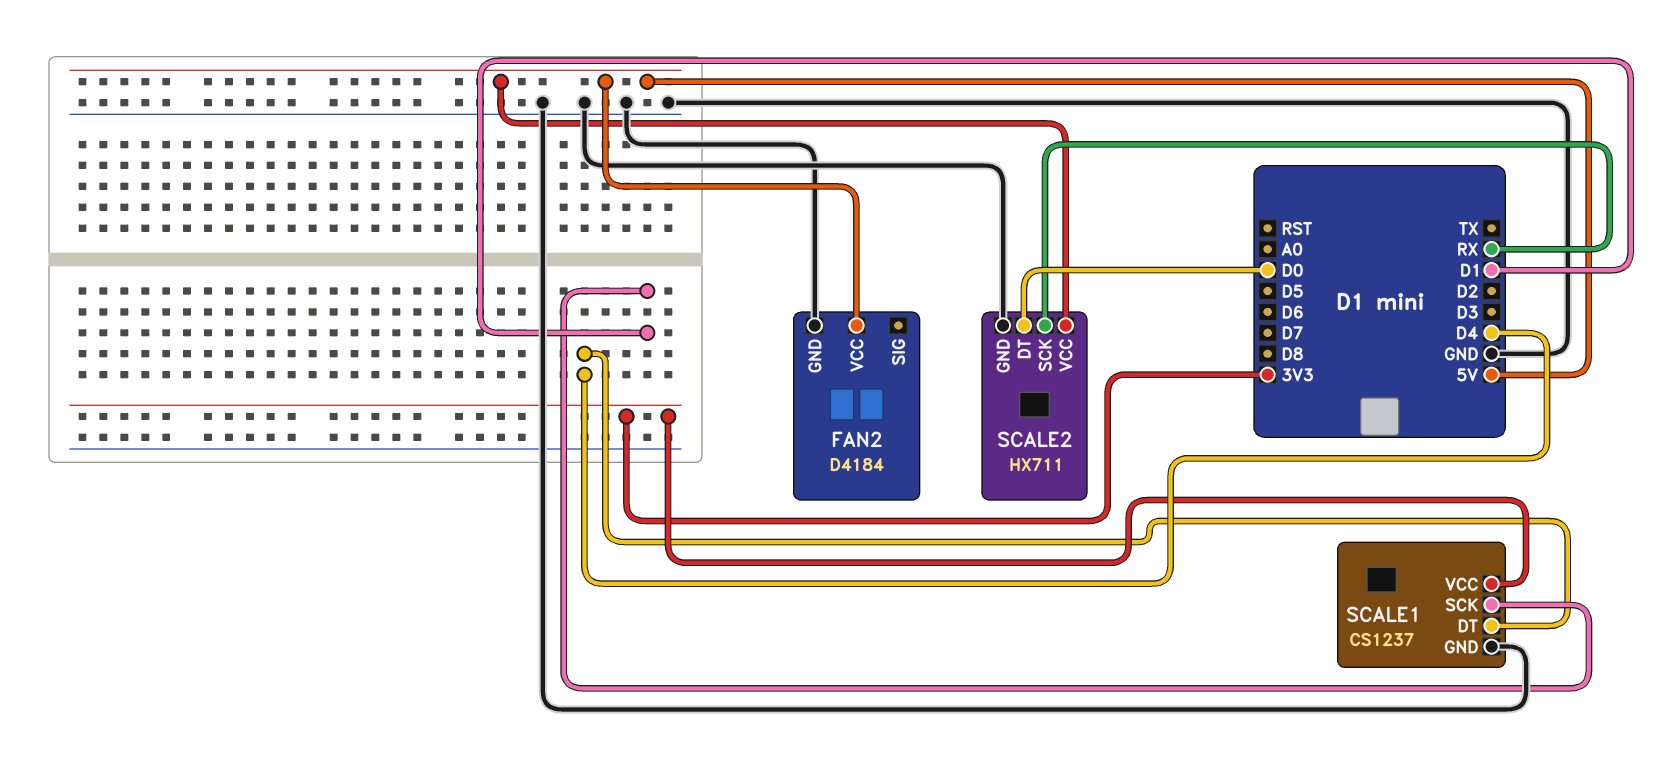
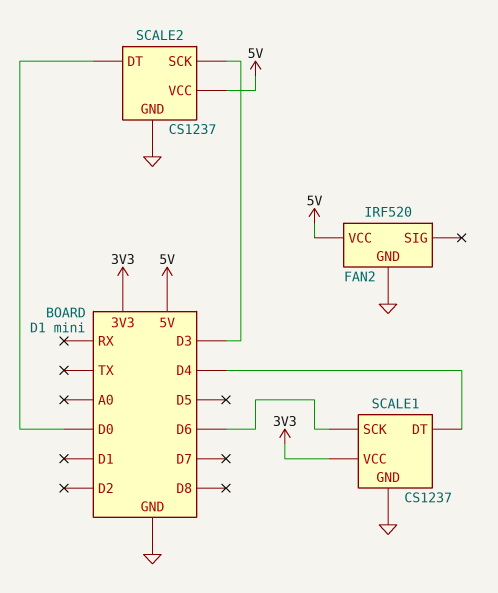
FAN2: D4184 -> IRF520
SCALE1 pin SCK: D1 -> D6
SCALE2: HX711 -> CS1237
SCALE2 pin SCK: RX -> D3

